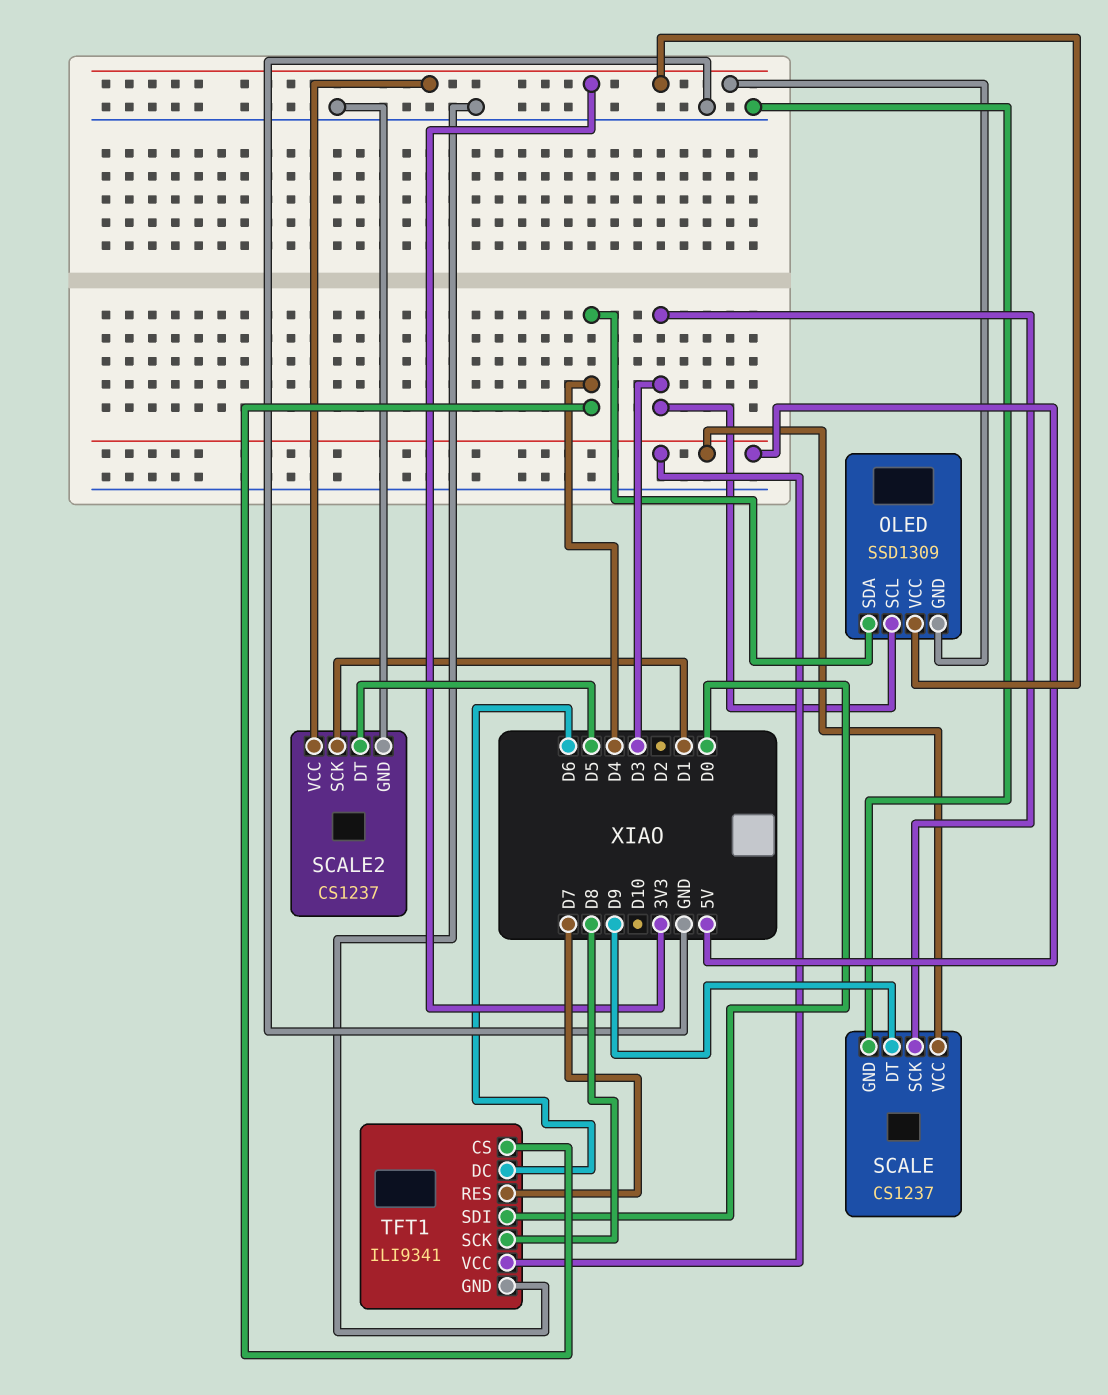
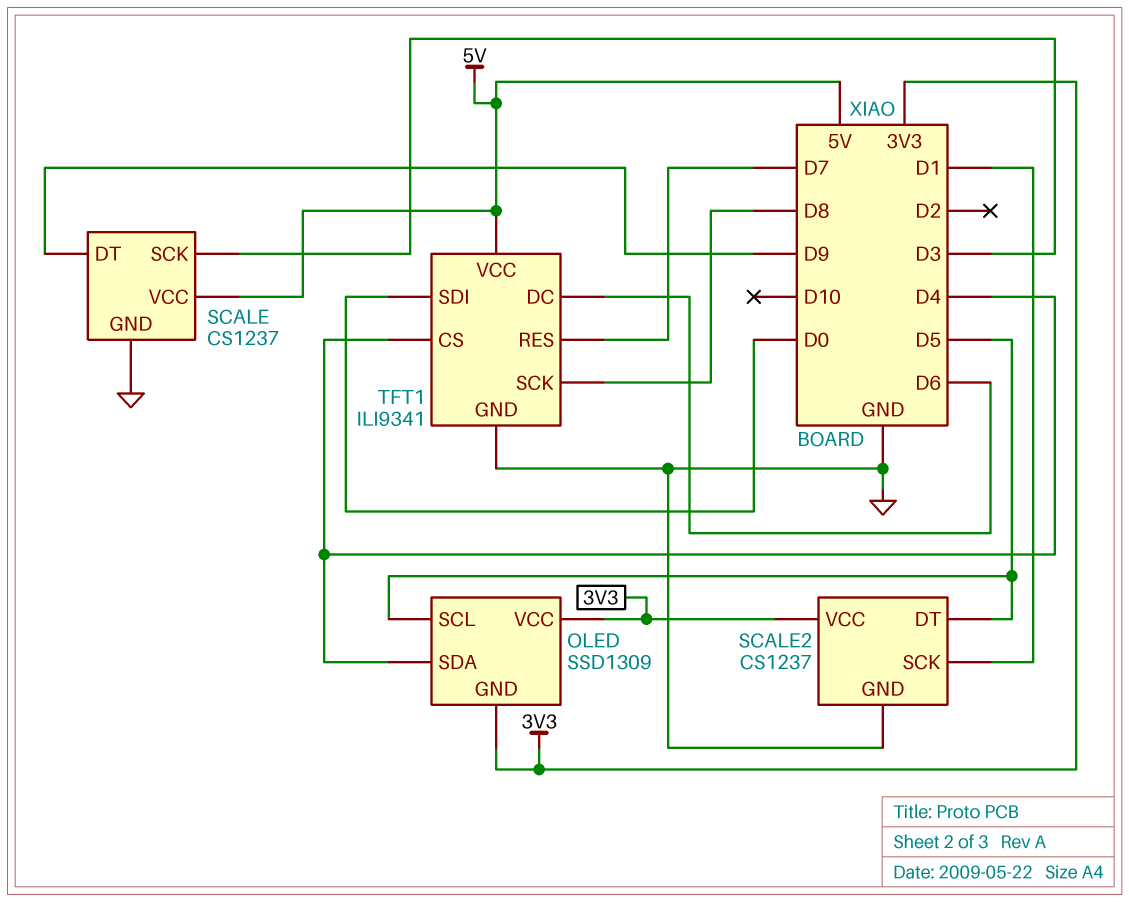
OLED pin SCL: D3 -> D5

